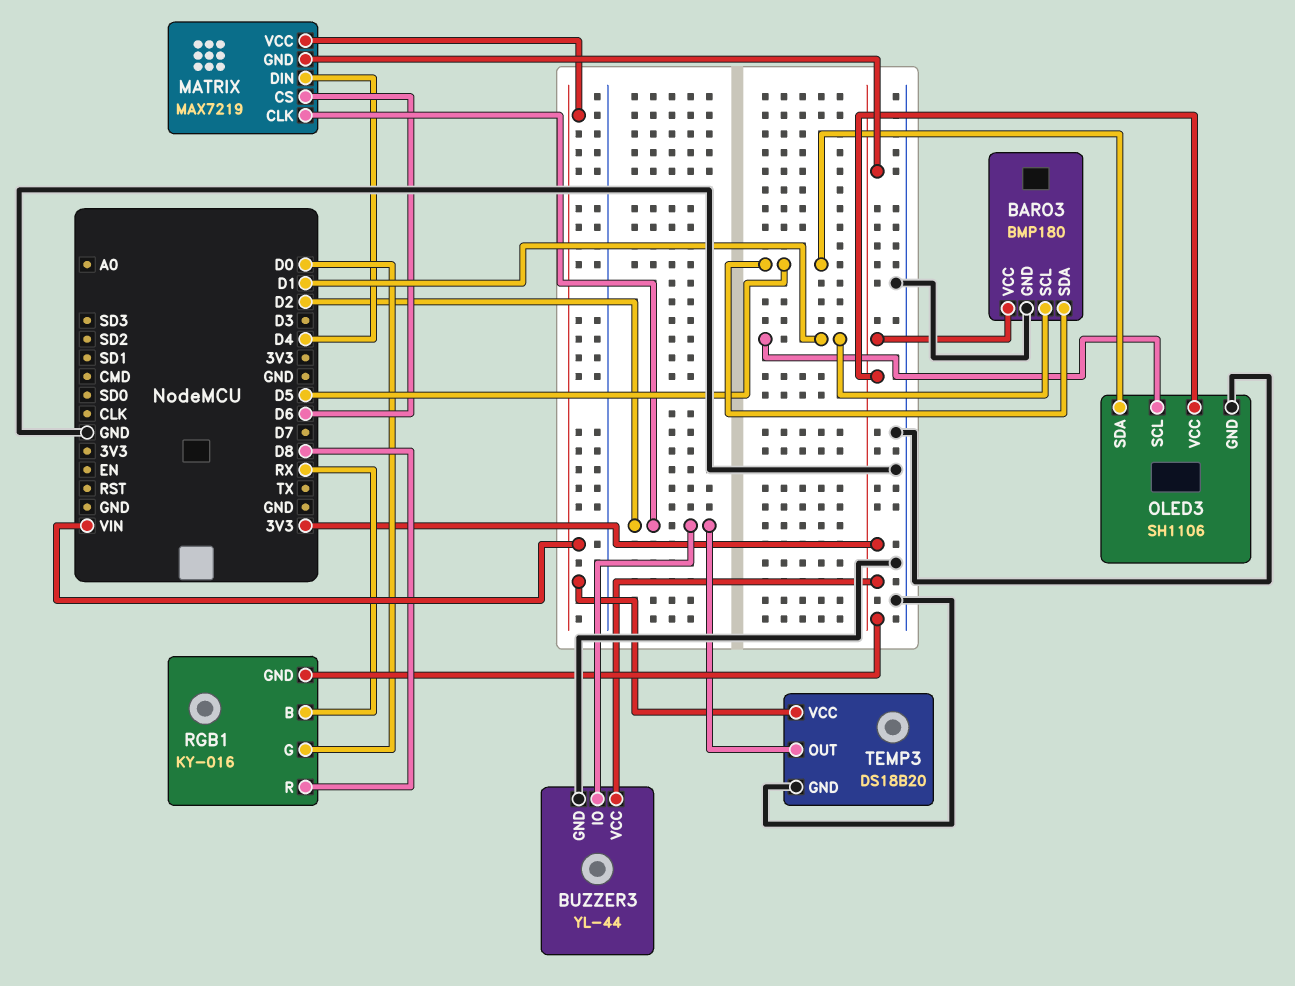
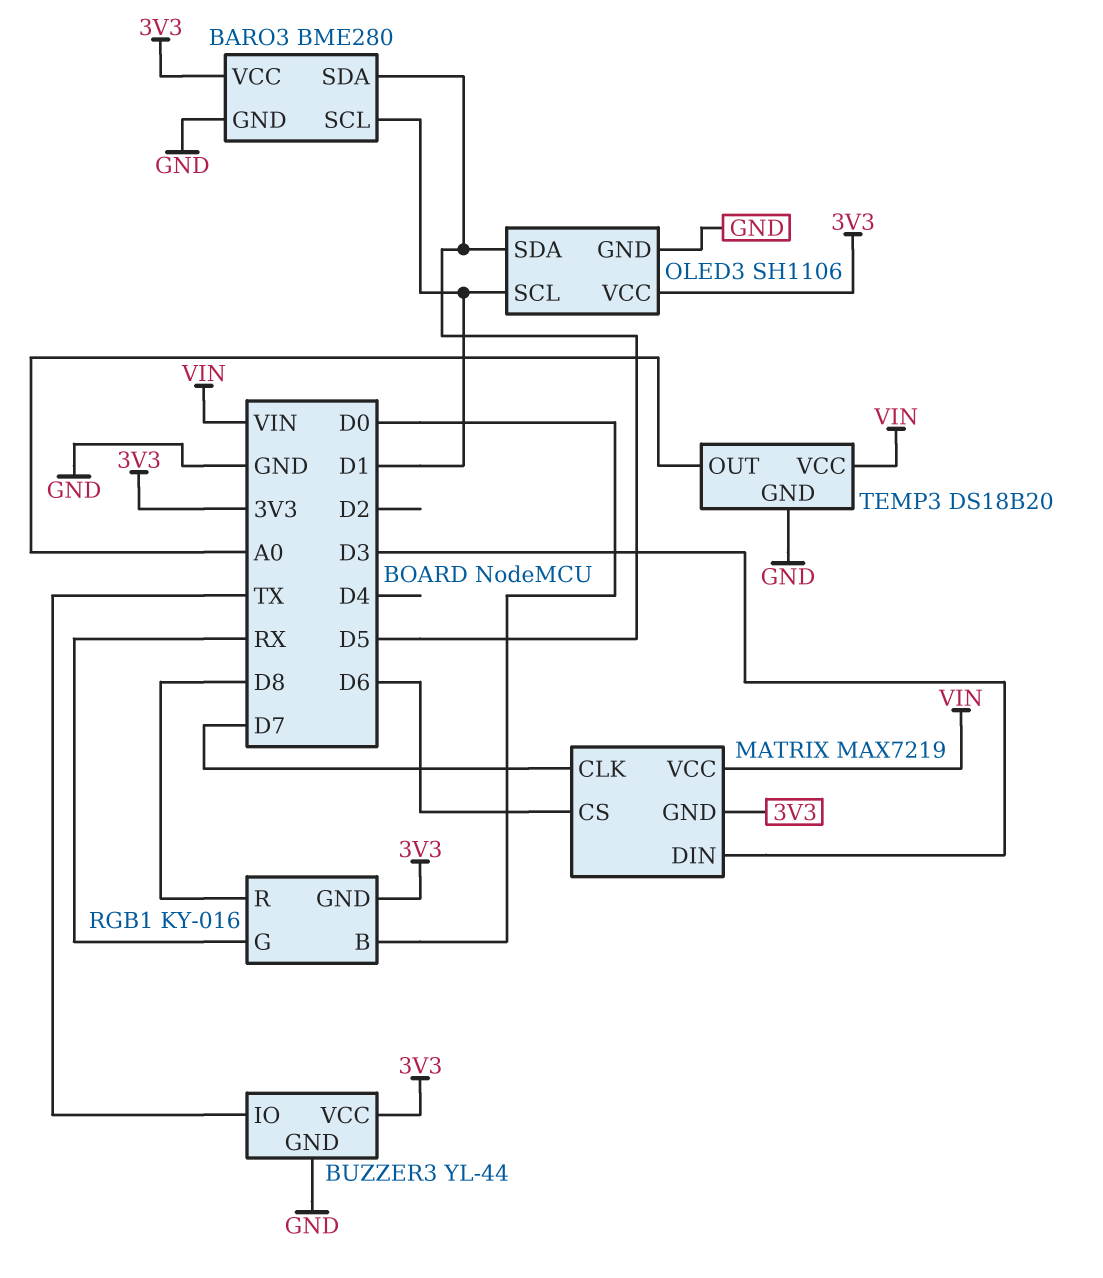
BARO3: BMP180 -> BME280
BUZZER3 pin IO: D2 -> TX
MATRIX pin CLK: D2 -> D7
MATRIX pin DIN: D4 -> D3
RGB1 pin B: RX -> D0
RGB1 pin G: D0 -> RX
TEMP3 pin OUT: D2 -> A0

